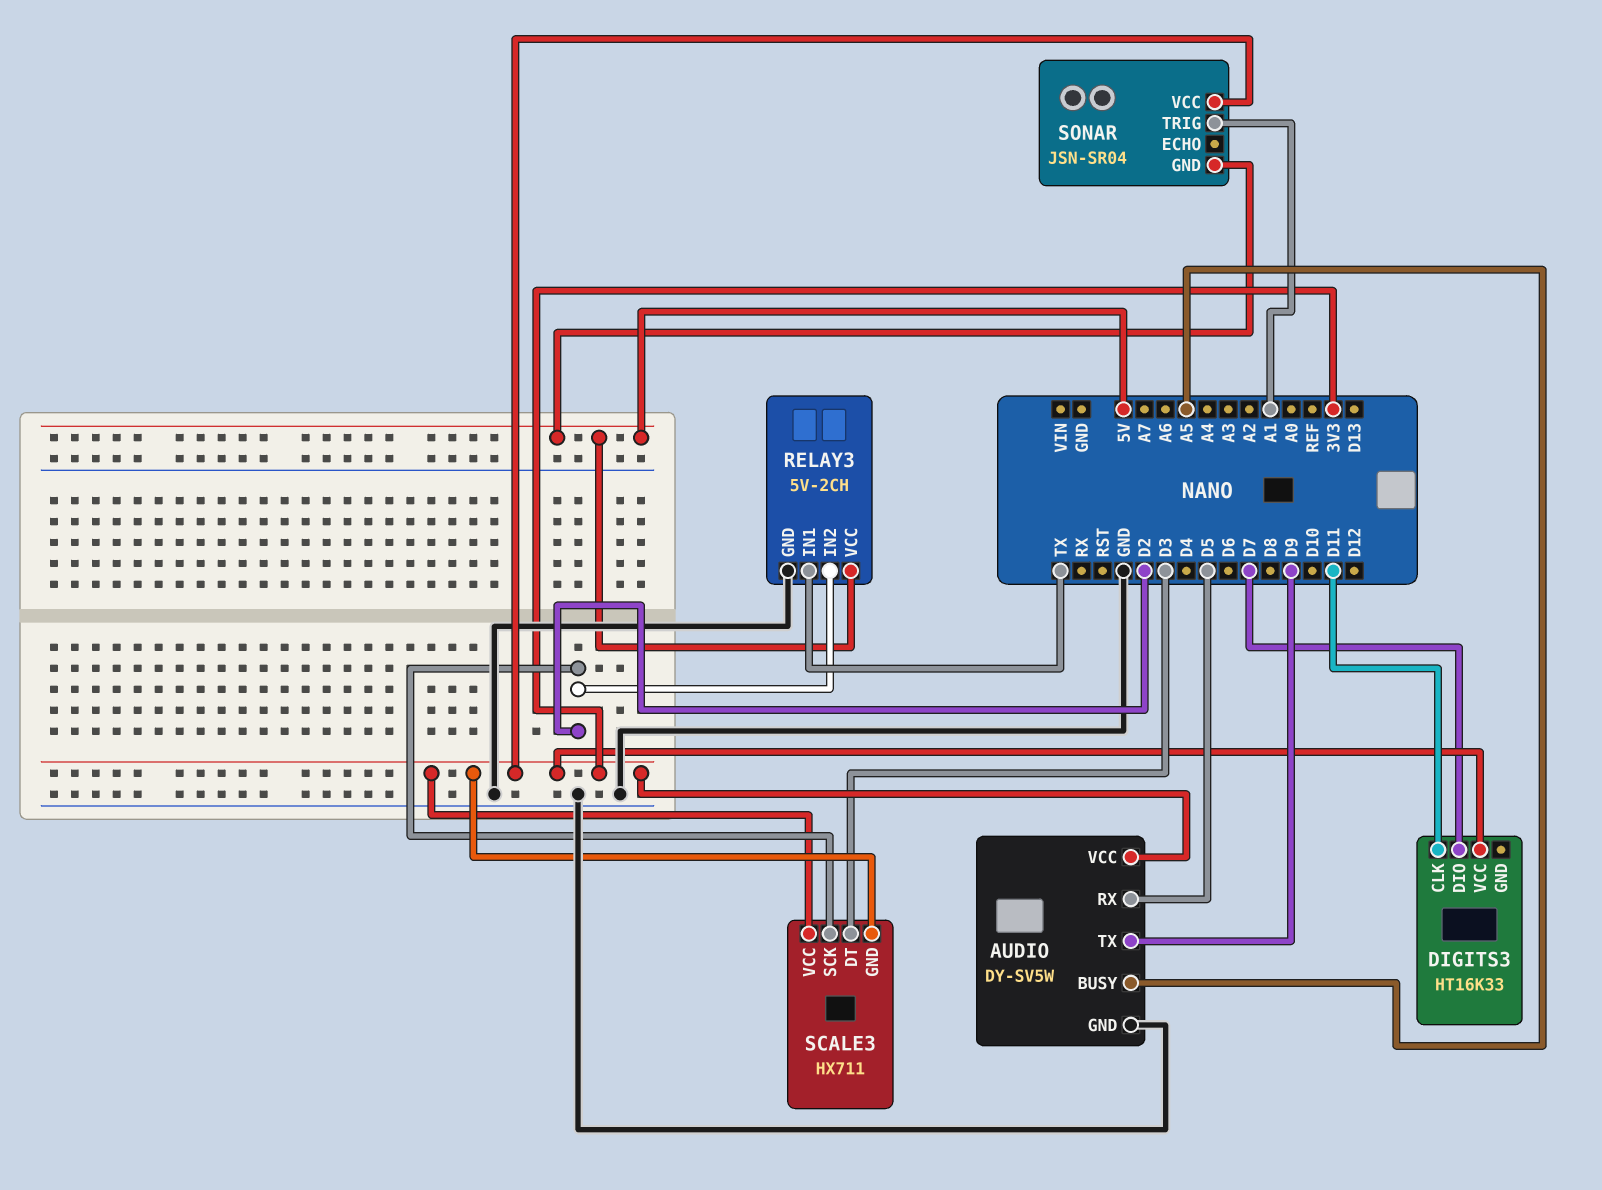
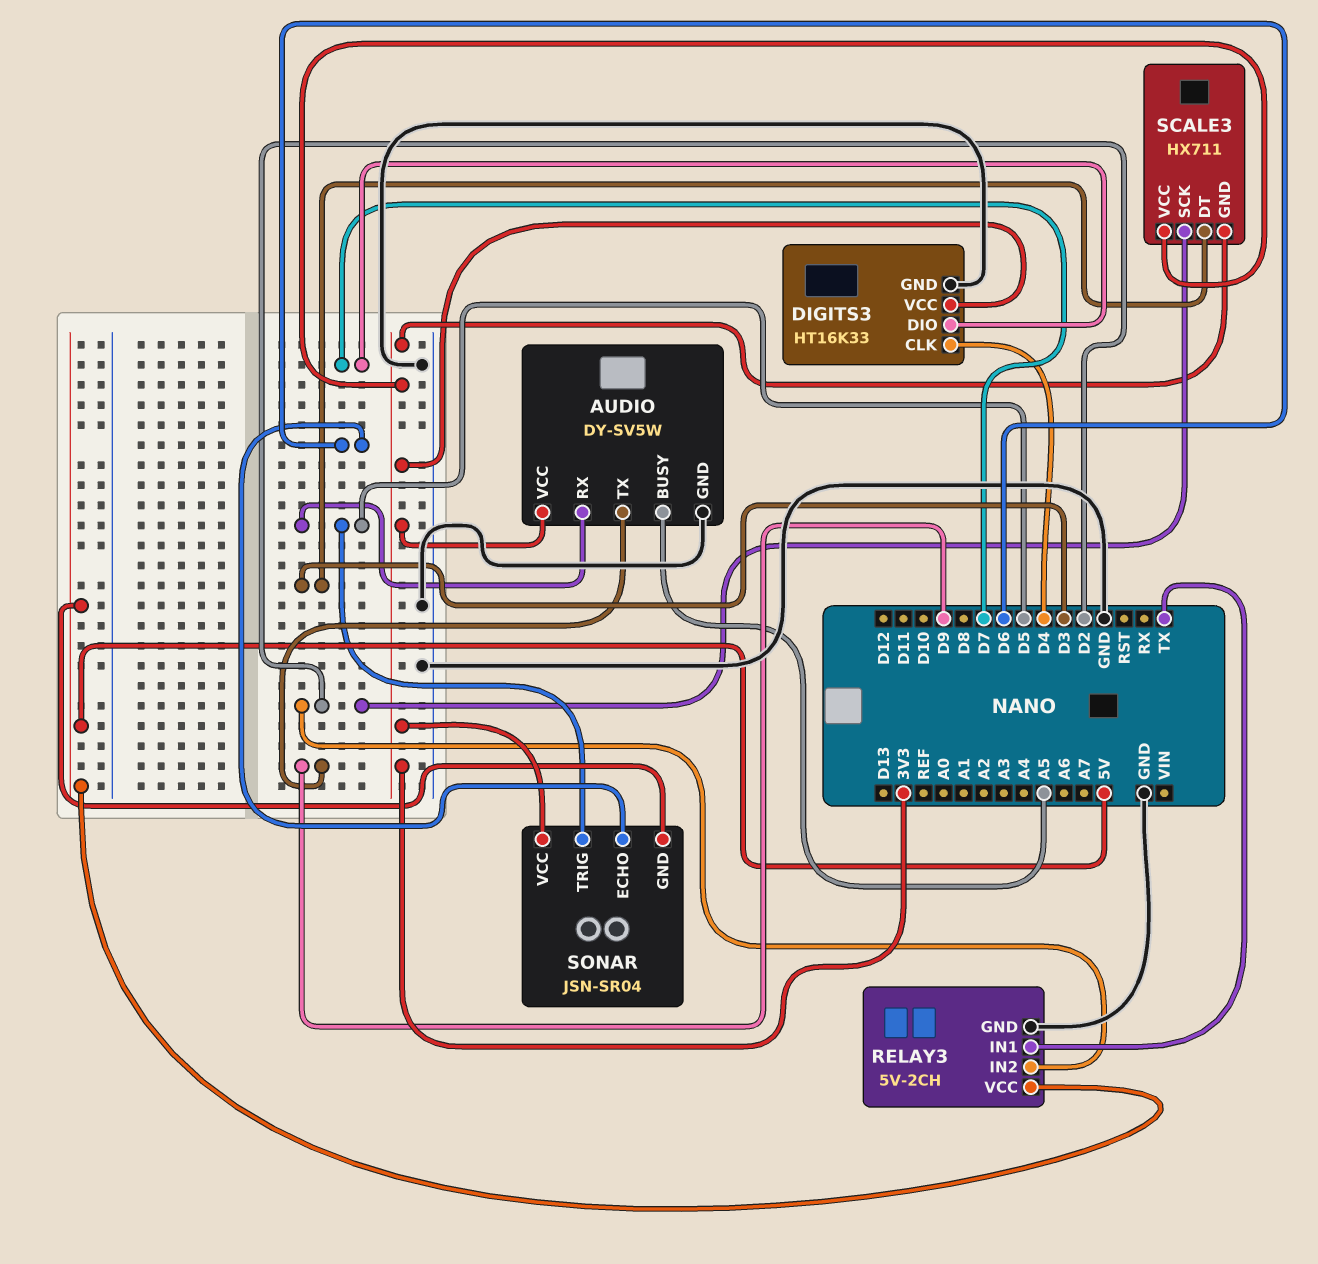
DIGITS3 pin CLK: D11 -> D4
DIGITS3 pin GND: none -> GND
SONAR pin ECHO: none -> D6
SONAR pin TRIG: A1 -> D5

